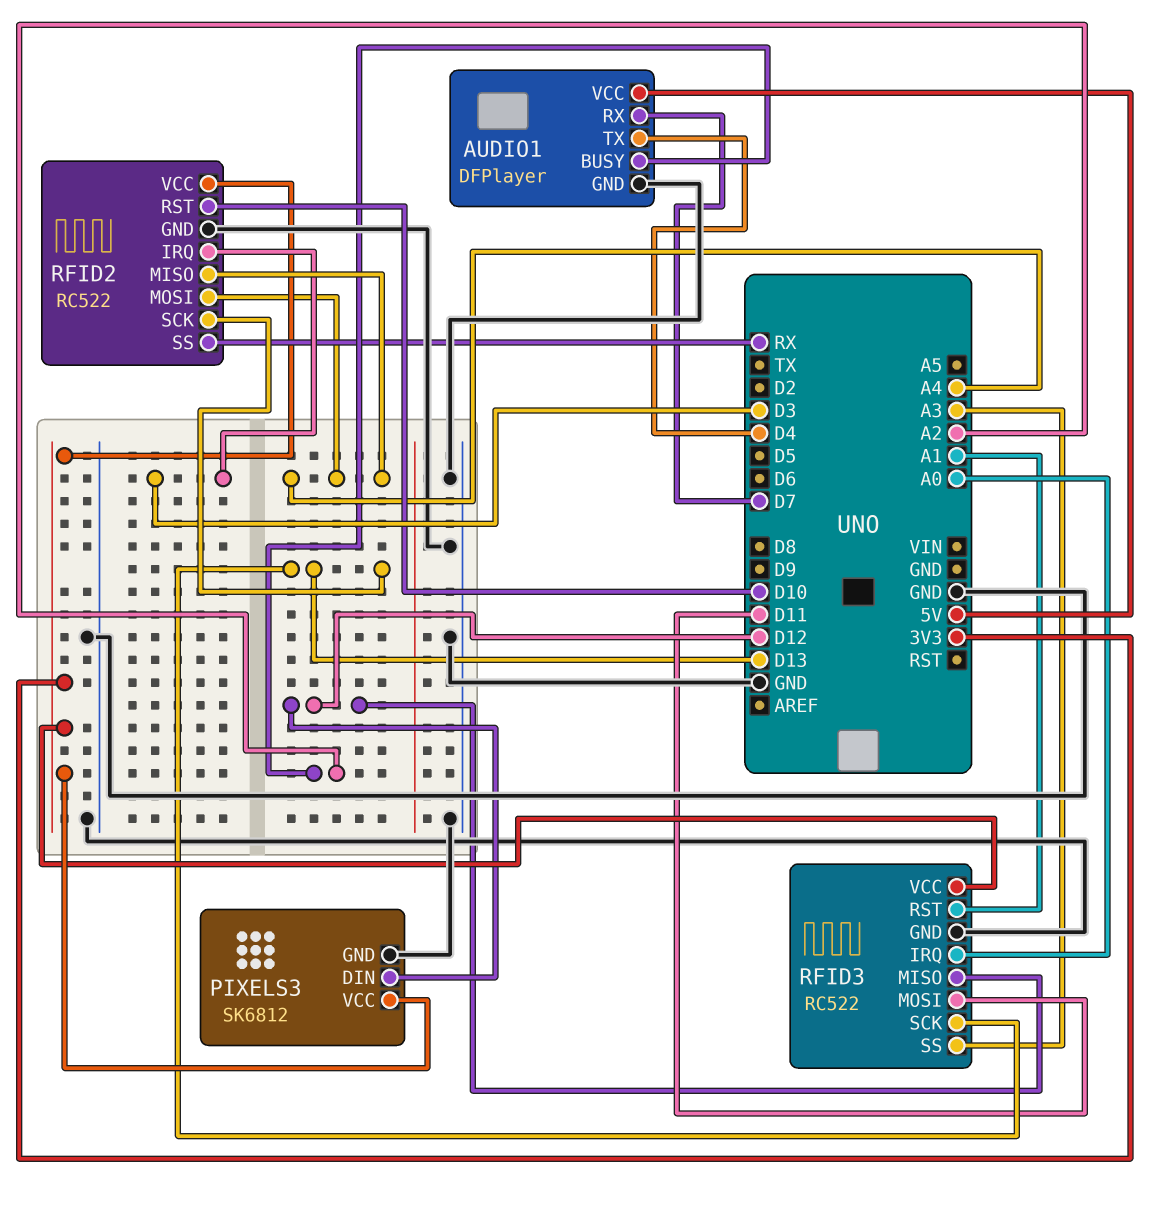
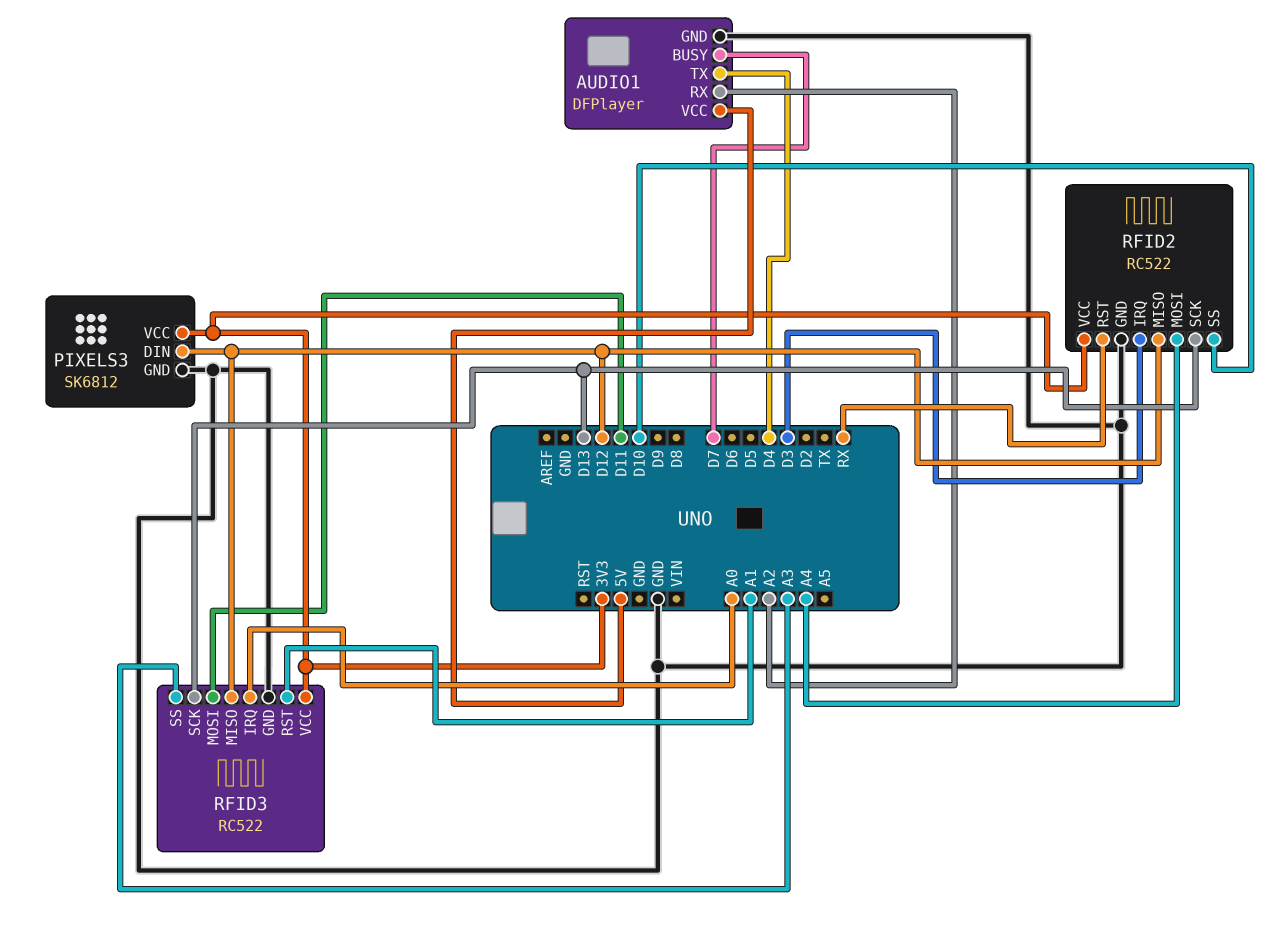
AUDIO1 pin BUSY: A2 -> D7
AUDIO1 pin RX: D7 -> A2
RFID2 pin MISO: A4 -> D12
RFID2 pin RST: D10 -> RX
RFID2 pin SS: RX -> D10

